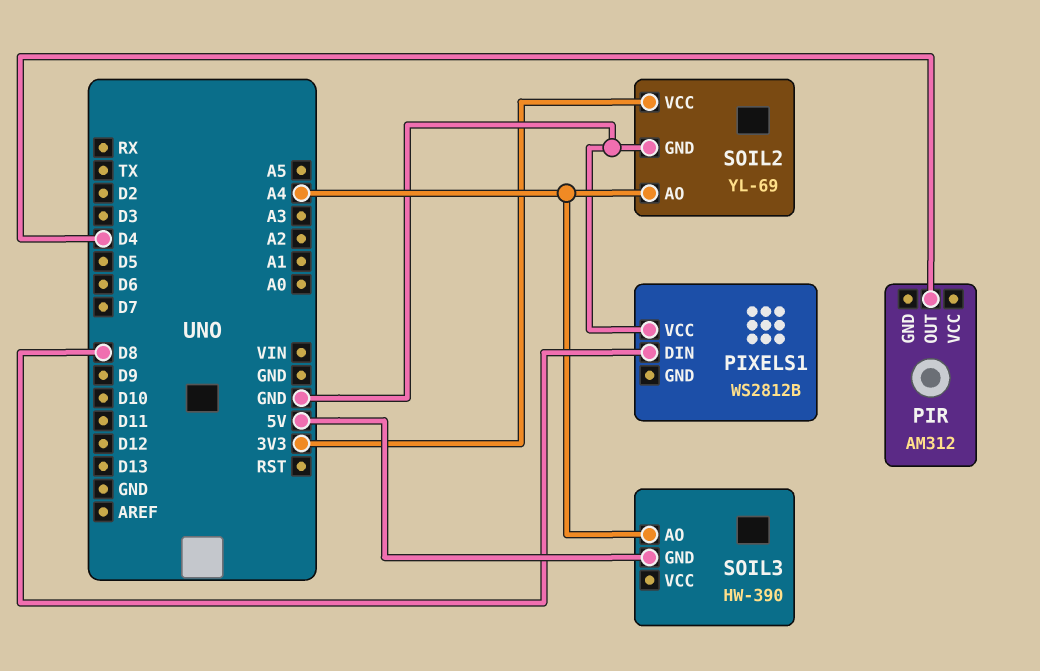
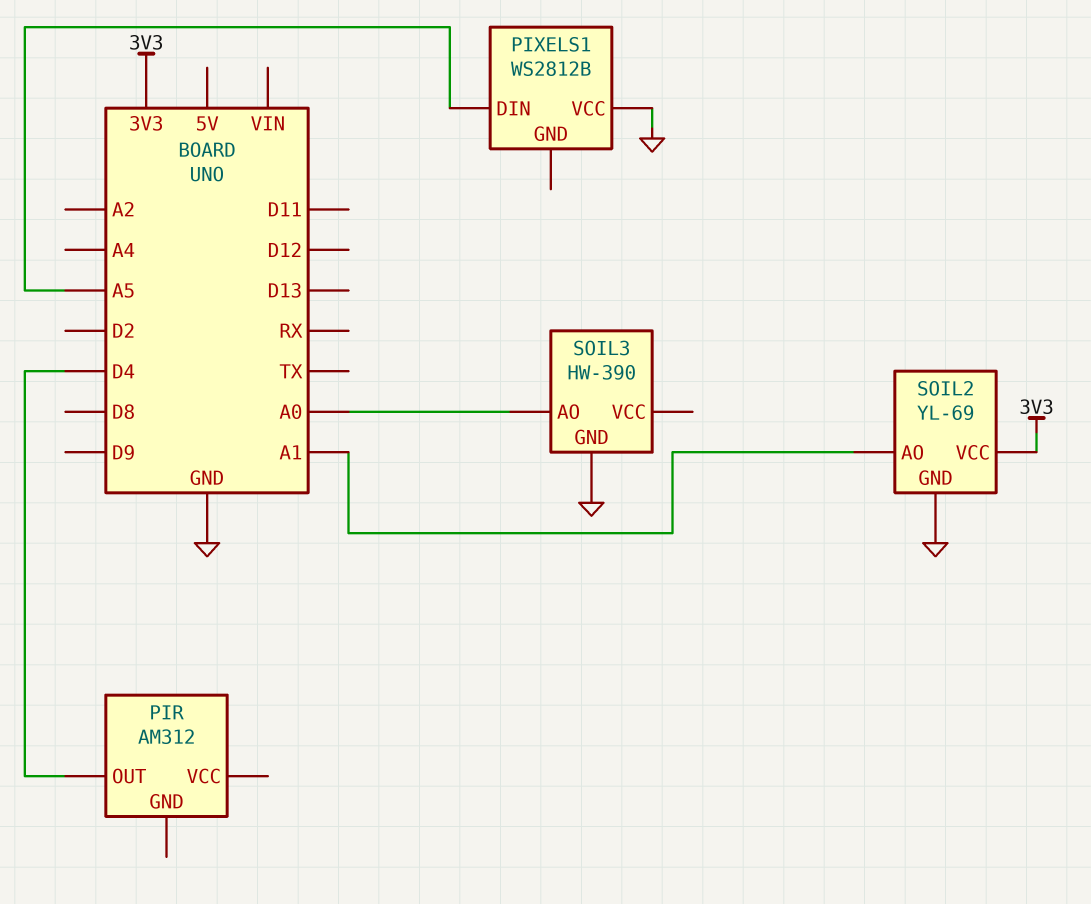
PIXELS1 pin DIN: D8 -> A5
SOIL2 pin AO: A4 -> A1
SOIL3 pin AO: A4 -> A0
SOIL3 pin GND: 5V -> GND

